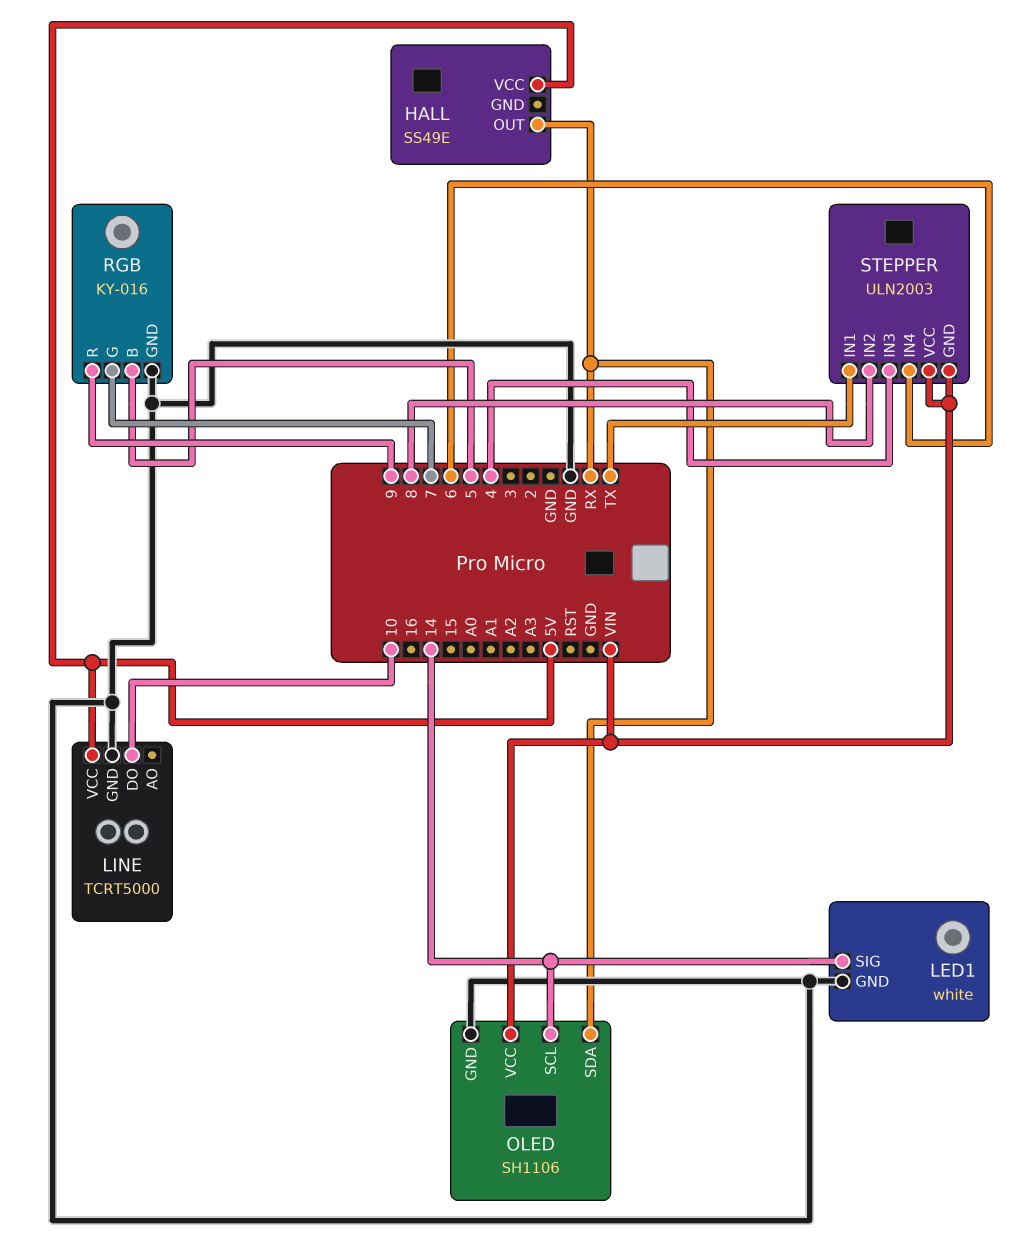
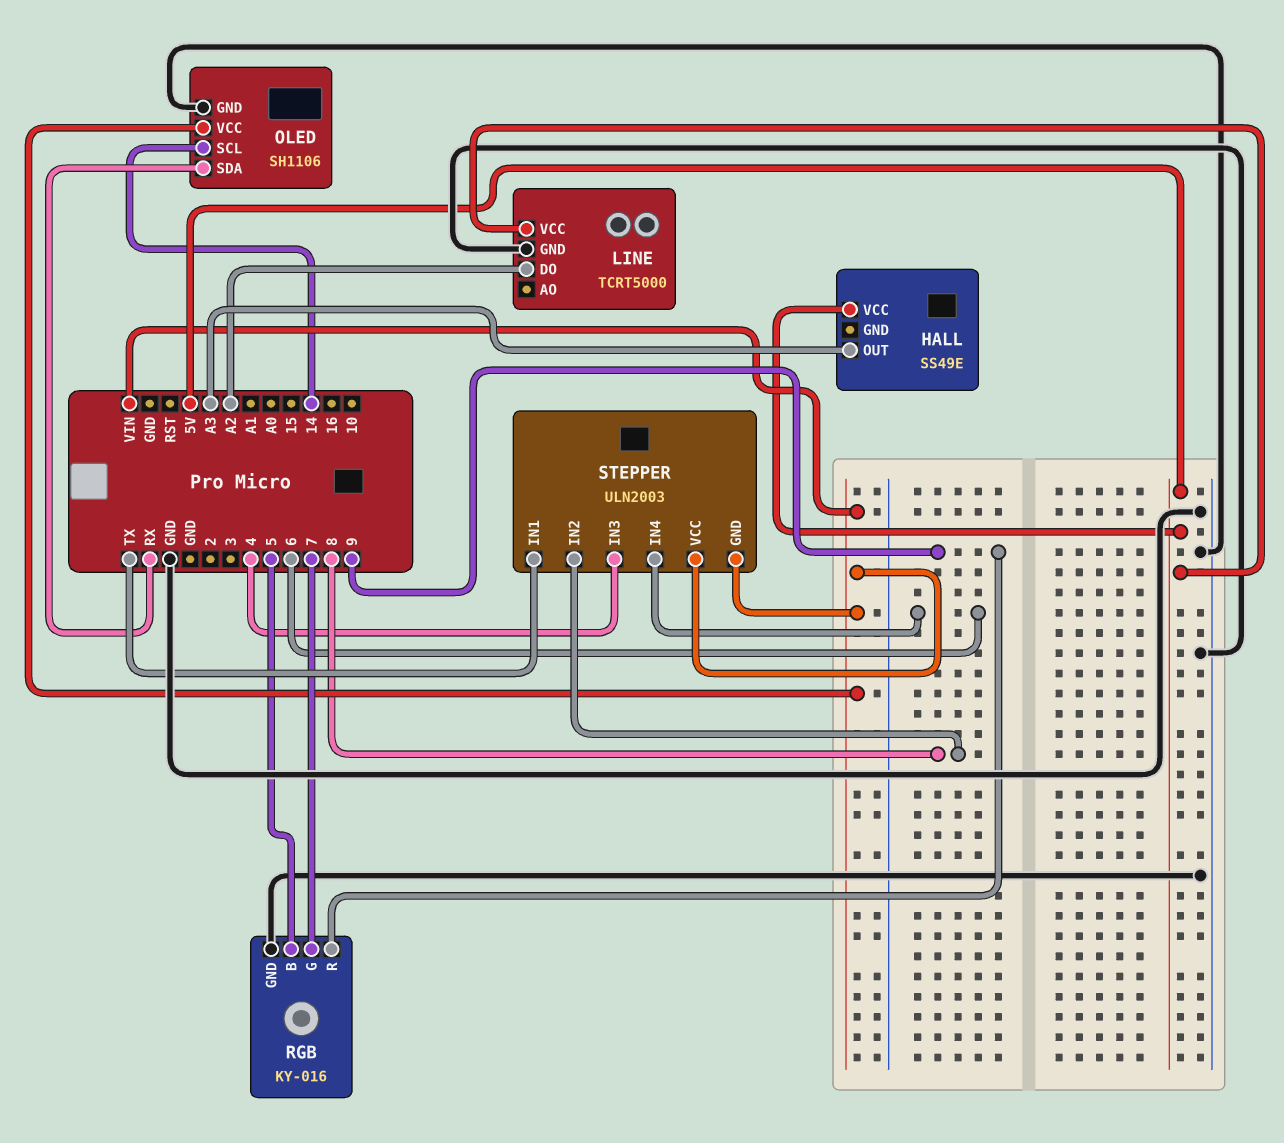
HALL pin OUT: RX -> A3
LED1: white -> none
LED1 pin GND: GND -> none
LED1 pin SIG: 14 -> none
LINE pin DO: 10 -> A2

